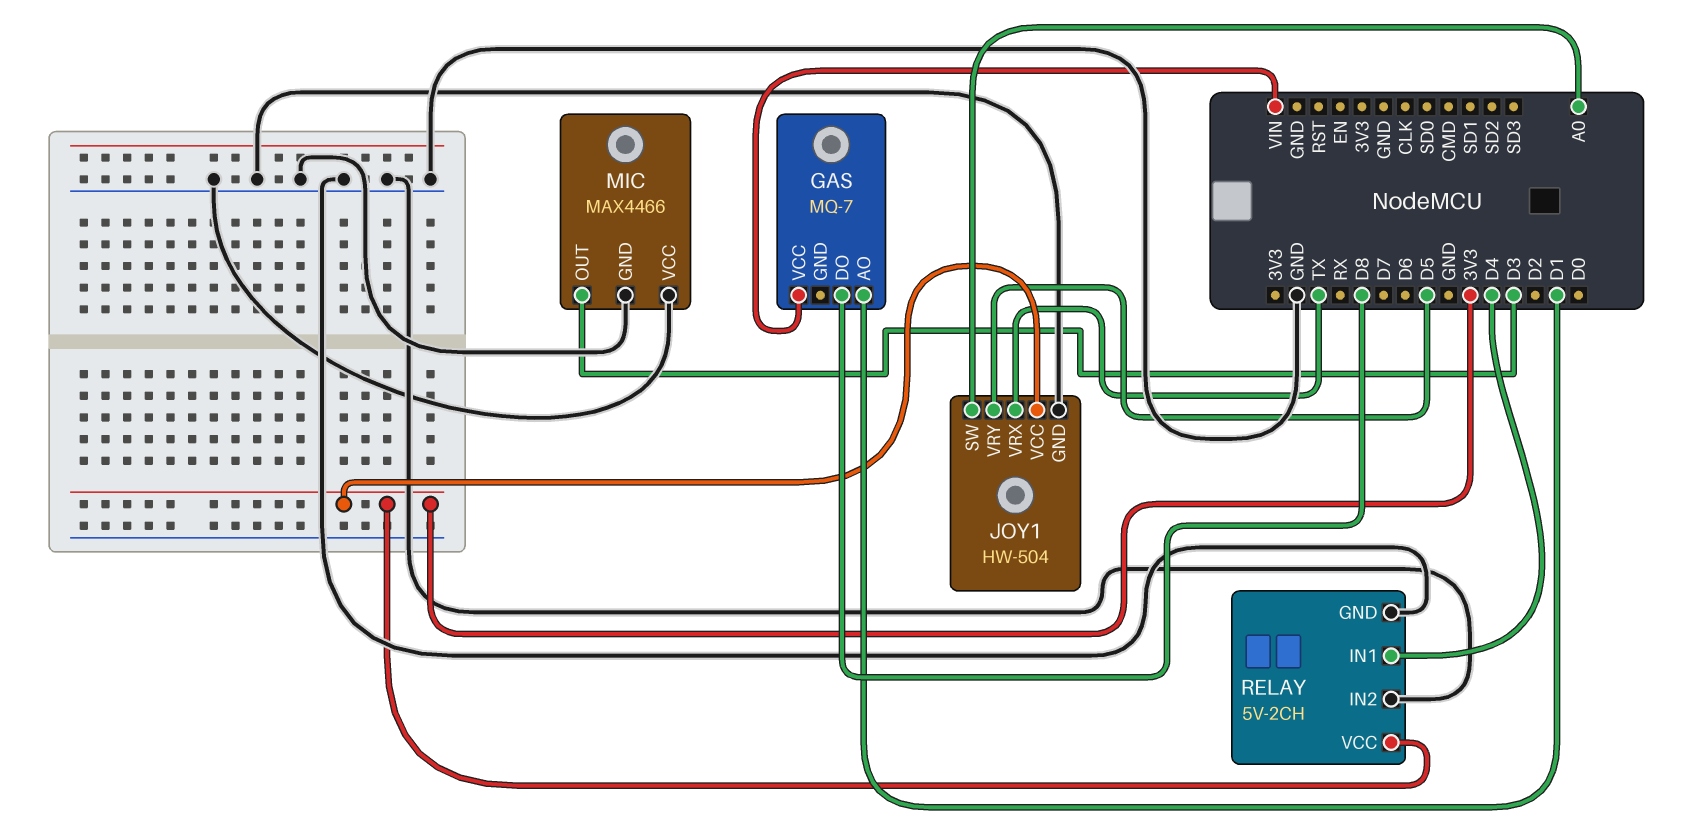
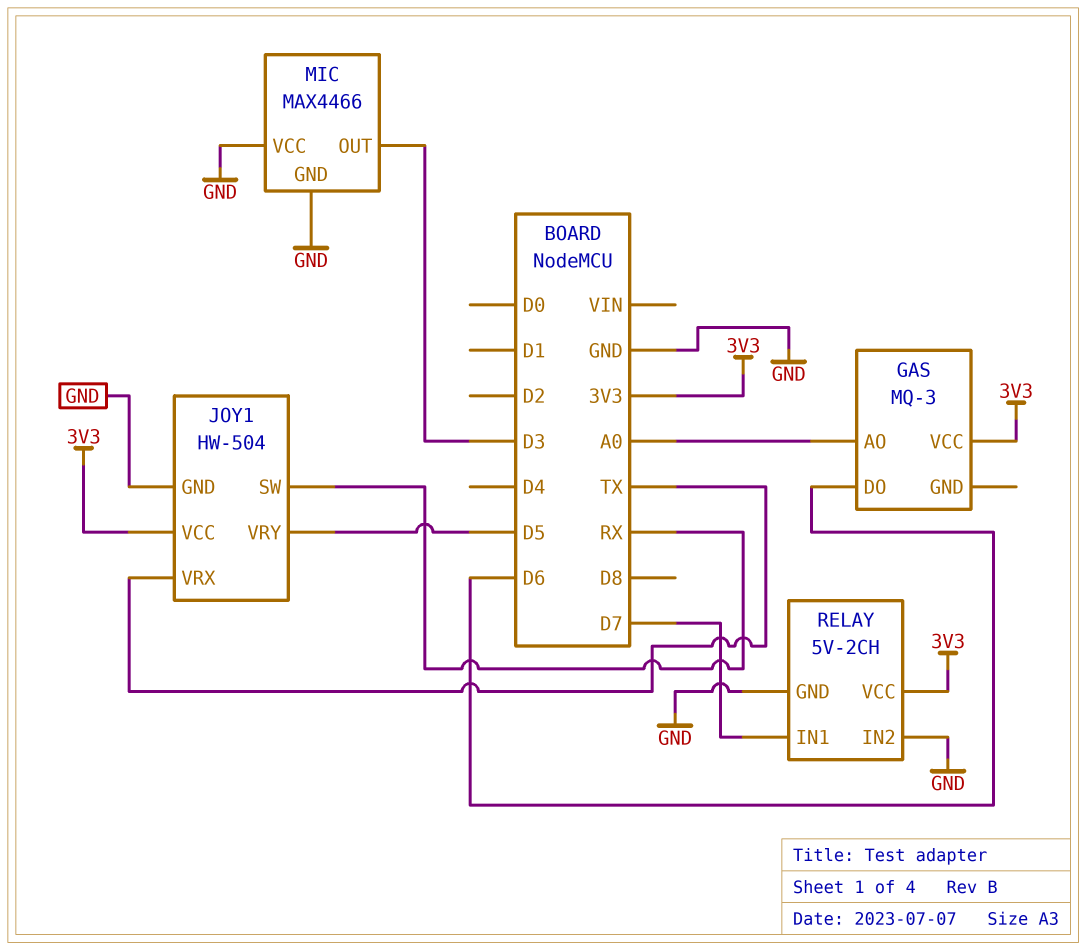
GAS: MQ-7 -> MQ-3
GAS pin AO: D1 -> A0
GAS pin DO: D8 -> D6
GAS pin VCC: VIN -> 3V3
JOY1 pin SW: A0 -> RX
RELAY pin IN1: D4 -> D7

